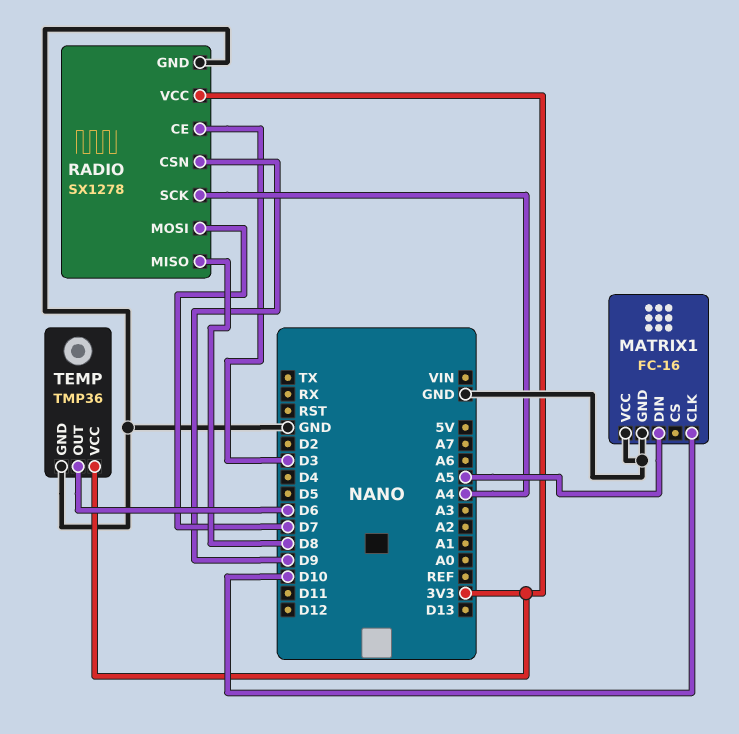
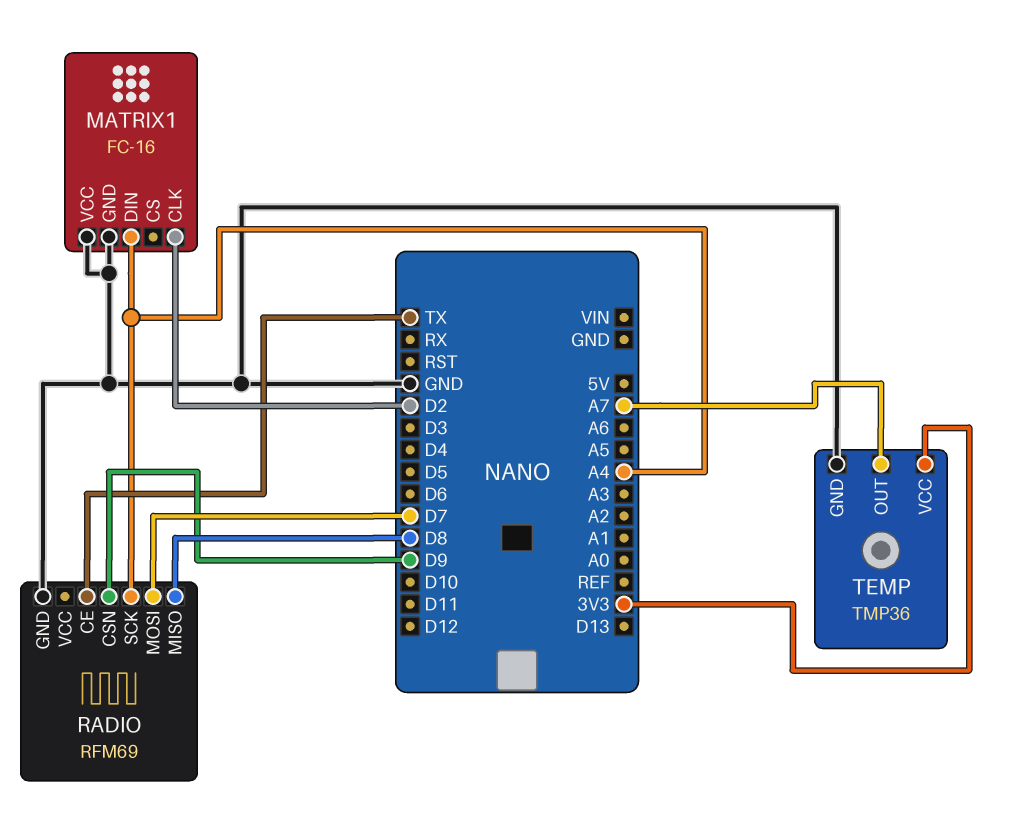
MATRIX1 pin CLK: D10 -> D2
MATRIX1 pin DIN: A5 -> A4
RADIO: SX1278 -> RFM69
RADIO pin CE: D3 -> TX
RADIO pin VCC: 3V3 -> none
TEMP pin OUT: D6 -> A7

